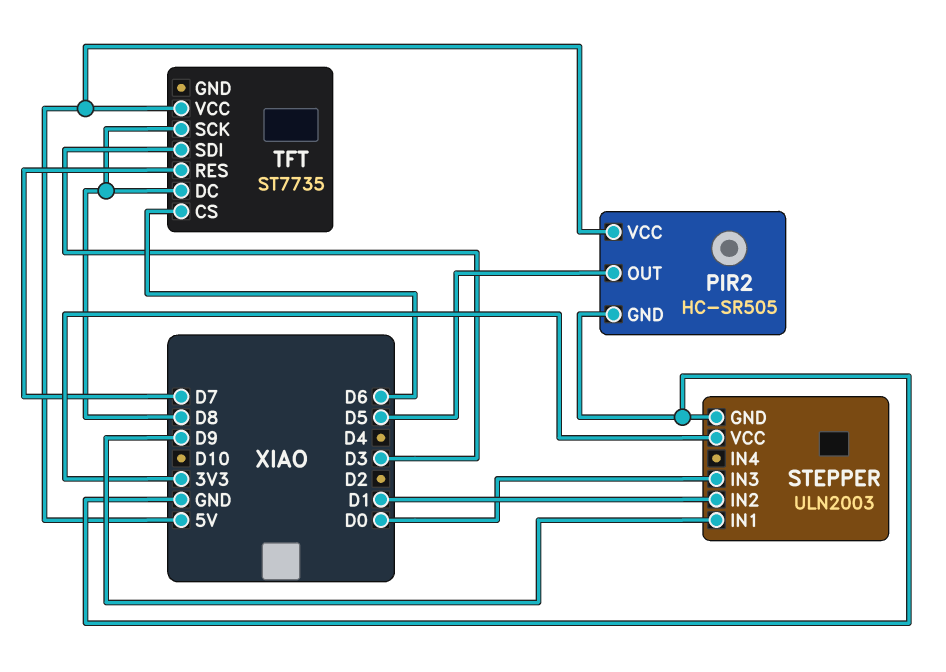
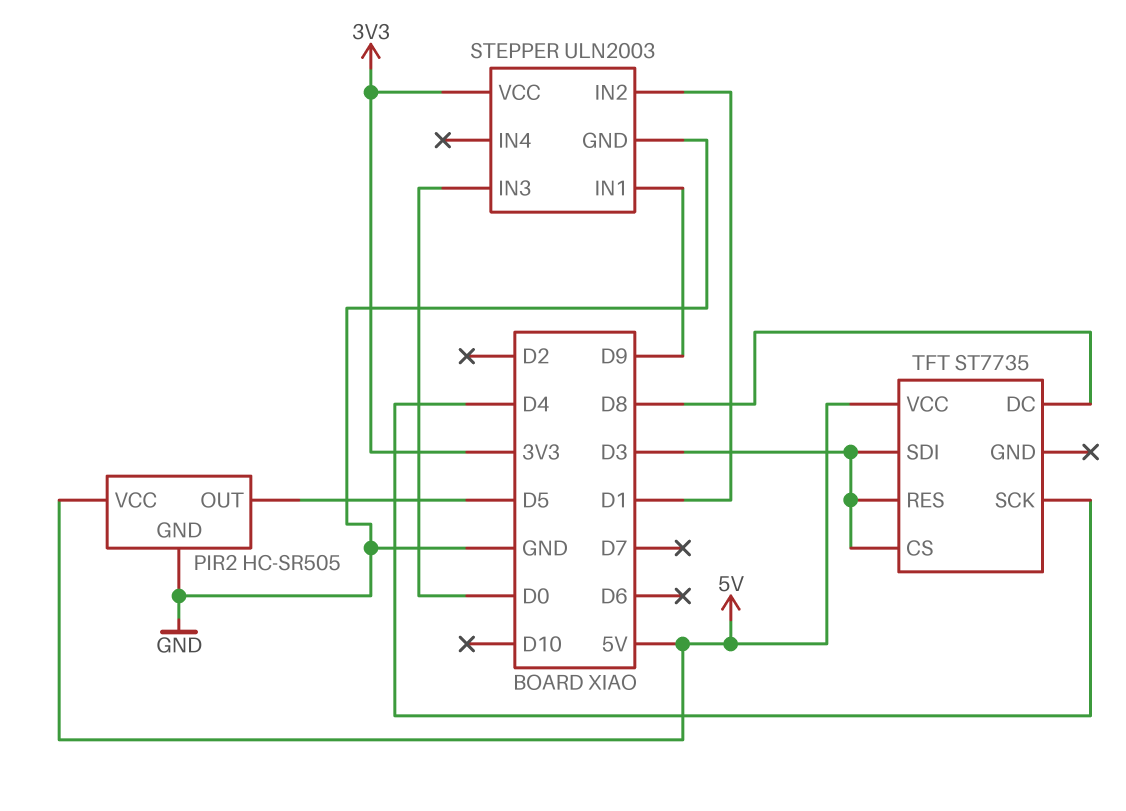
TFT pin CS: D6 -> D3
TFT pin RES: D7 -> D3
TFT pin SCK: D8 -> D4

